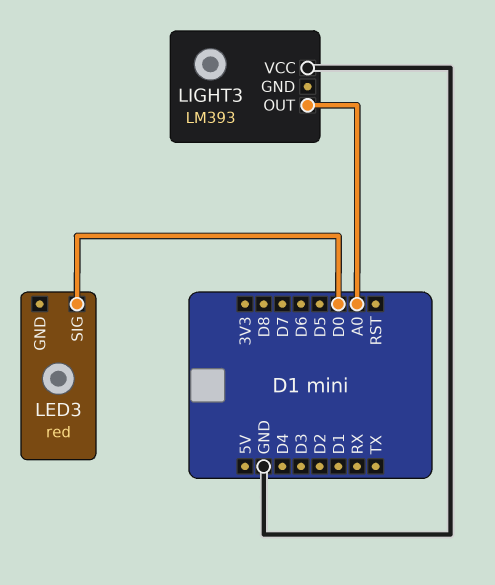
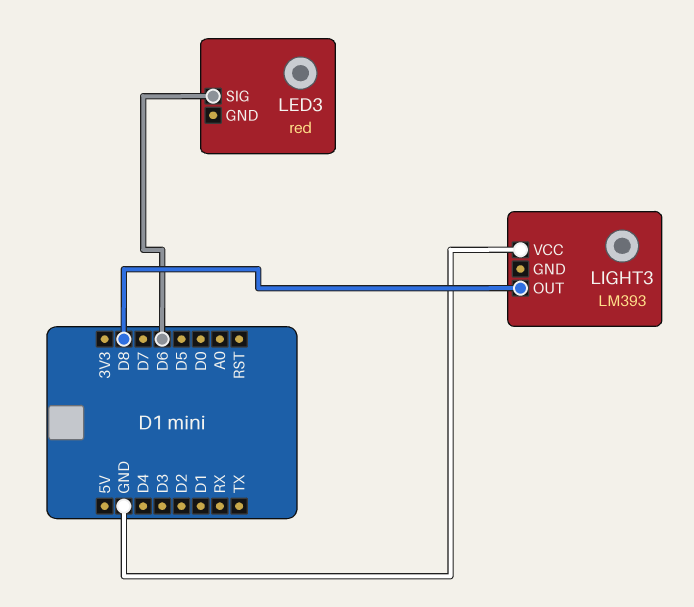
LED3 pin SIG: D0 -> D6
LIGHT3 pin OUT: A0 -> D8

